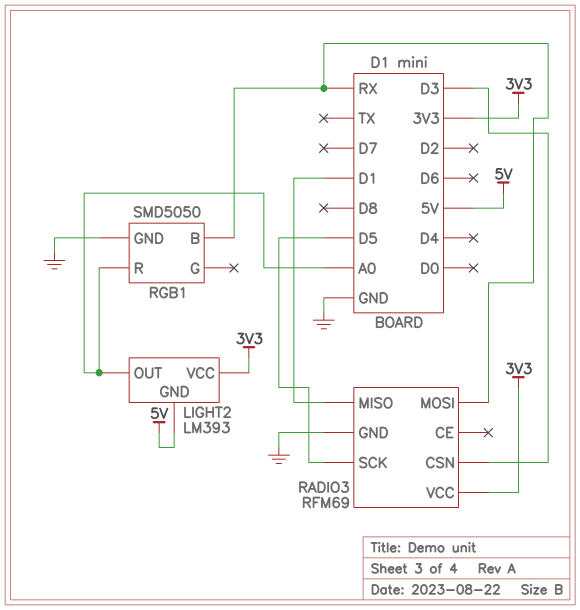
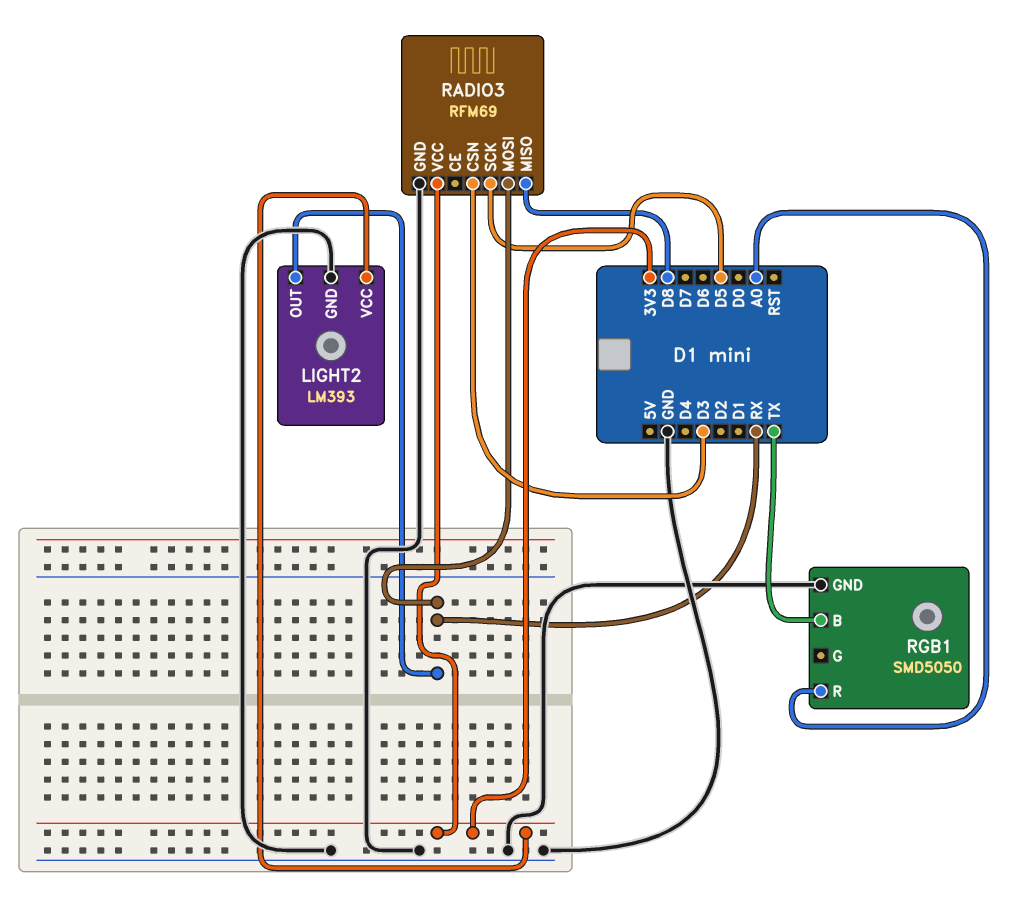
LIGHT2 pin GND: 5V -> GND
LIGHT2 pin OUT: A0 -> RX
RADIO3 pin MISO: D1 -> D8
RGB1 pin B: RX -> TX

